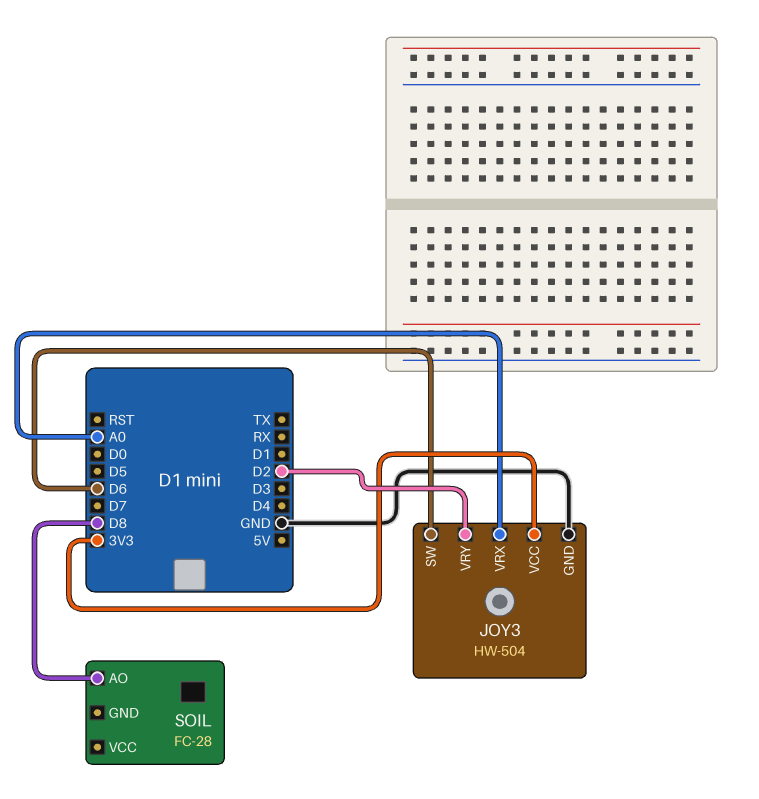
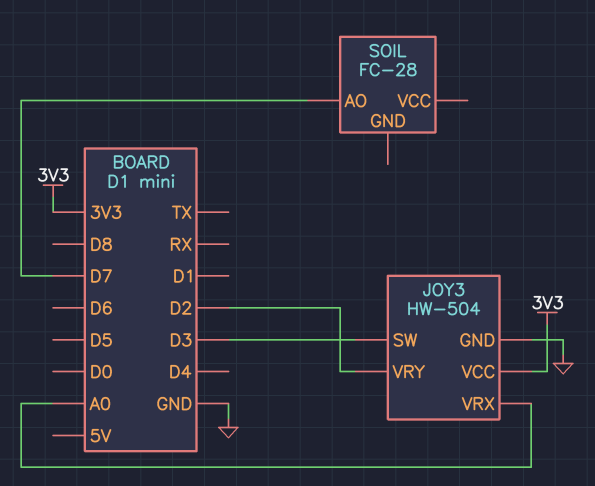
JOY3 pin SW: D6 -> D3
SOIL pin AO: D8 -> D7

